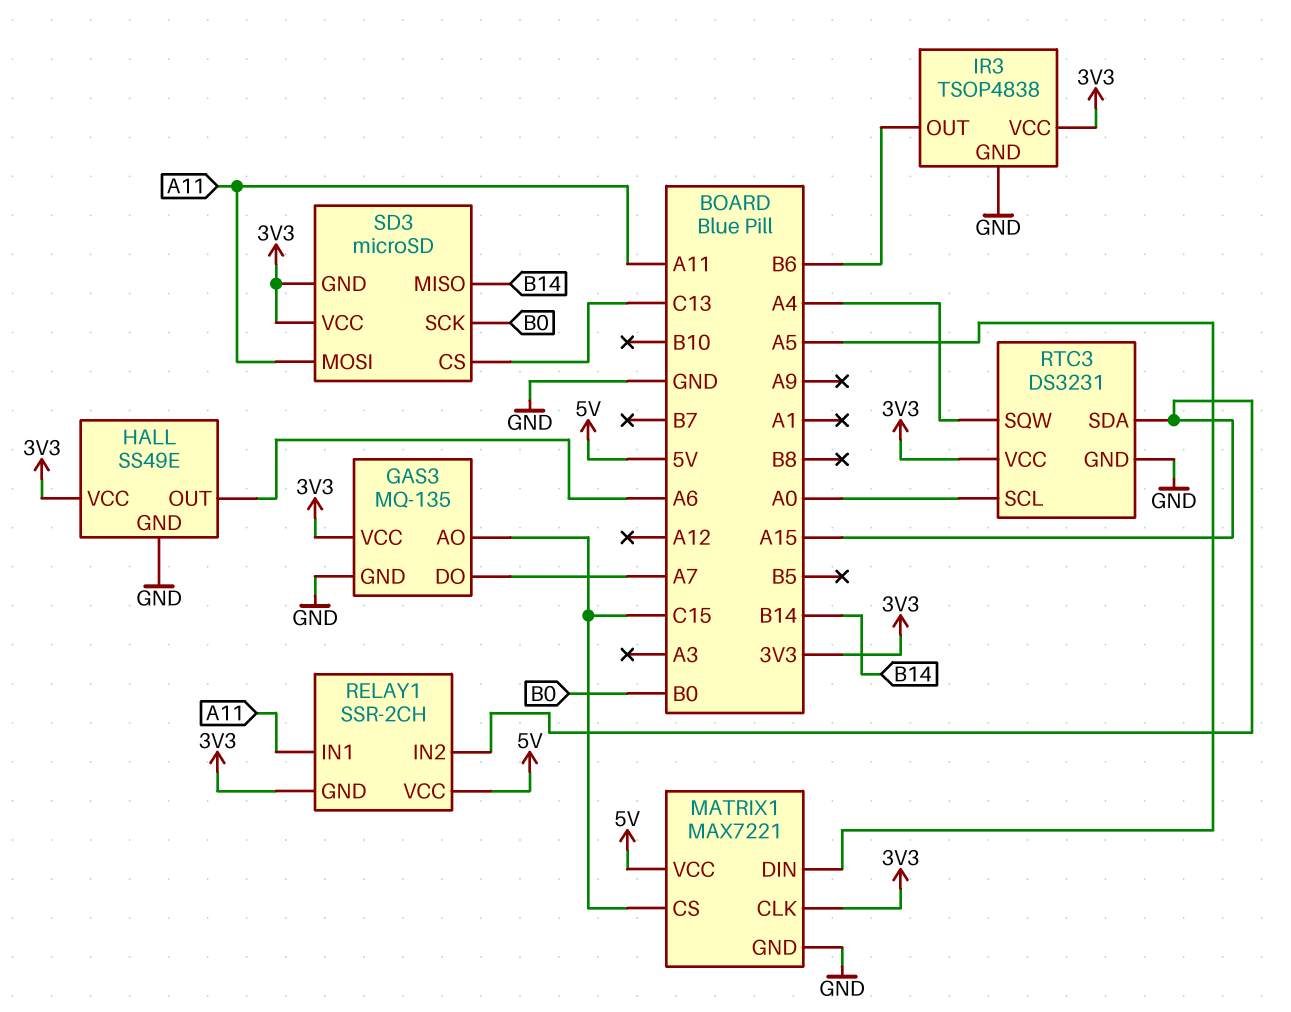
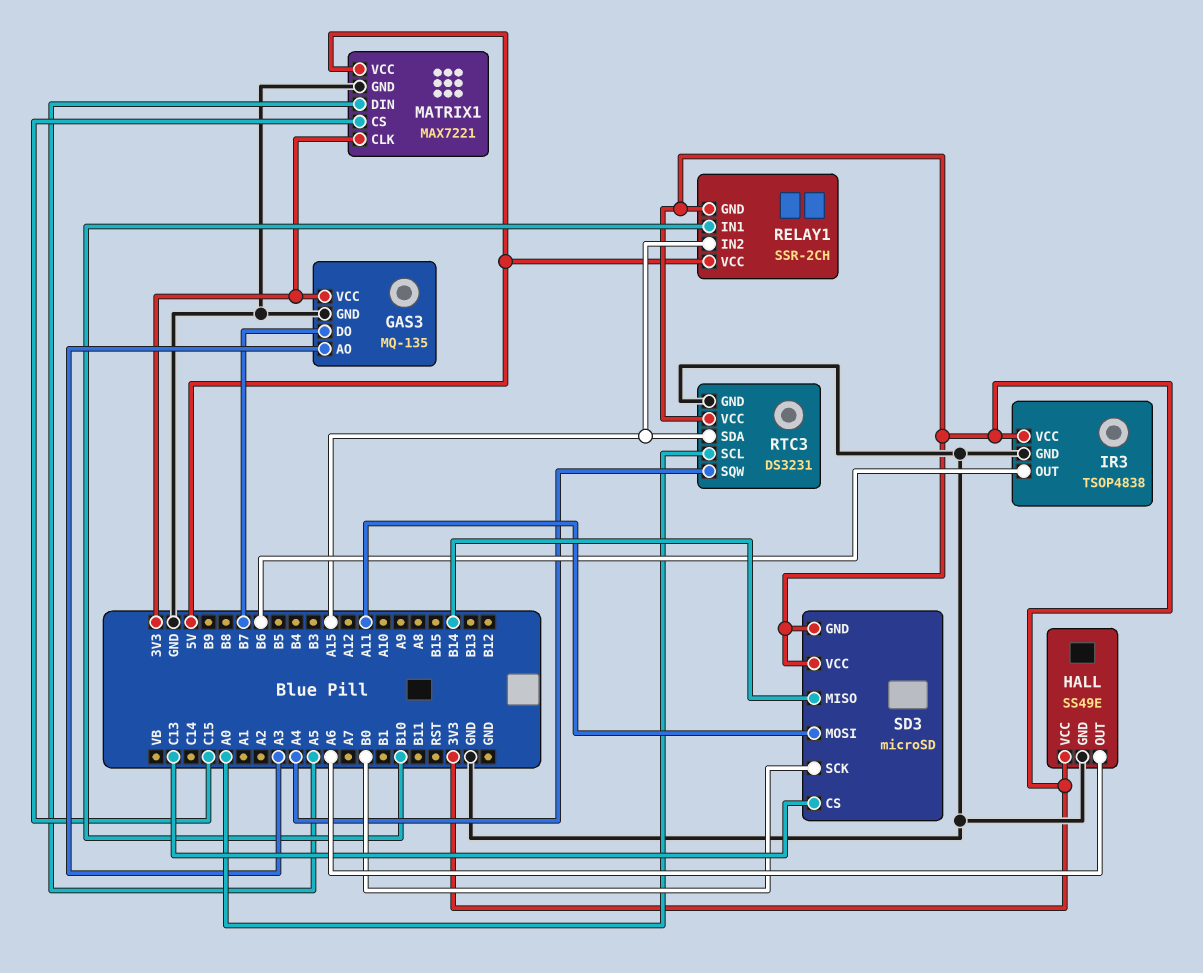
GAS3 pin AO: C15 -> A3
GAS3 pin DO: A7 -> B7
RELAY1 pin IN1: A11 -> B10

